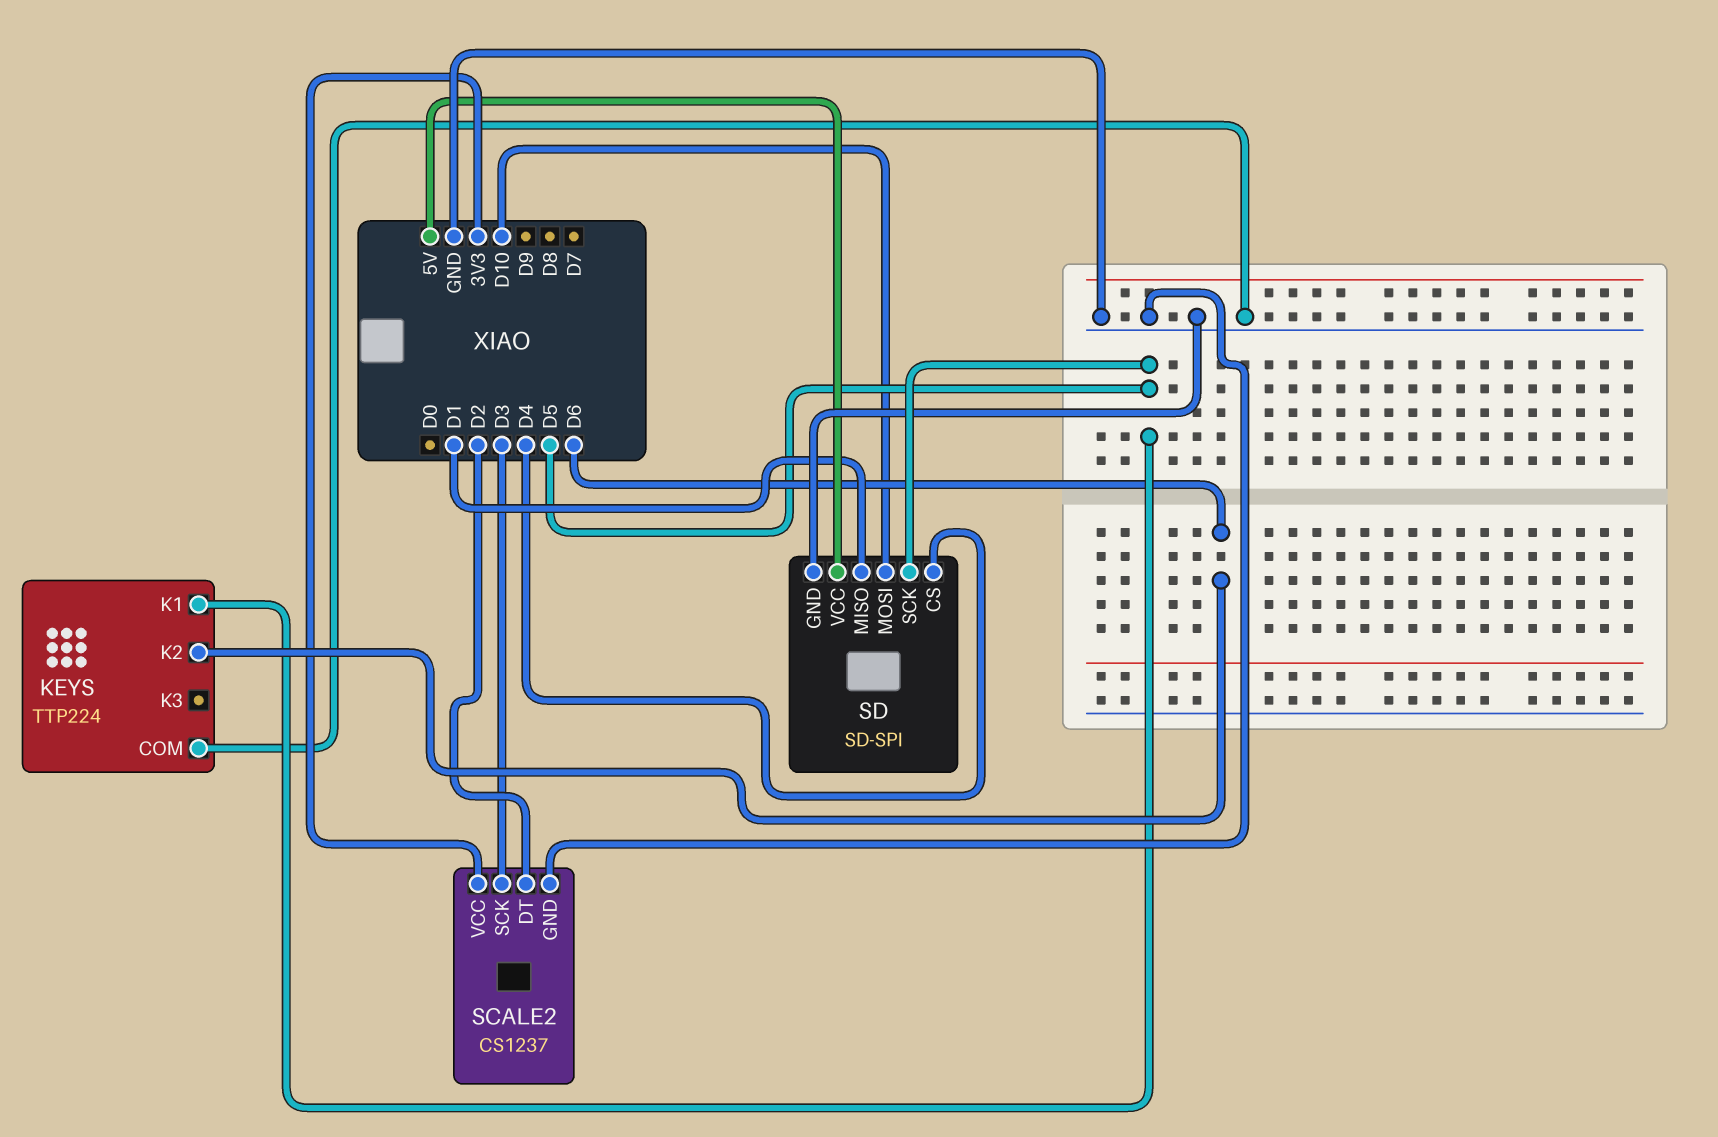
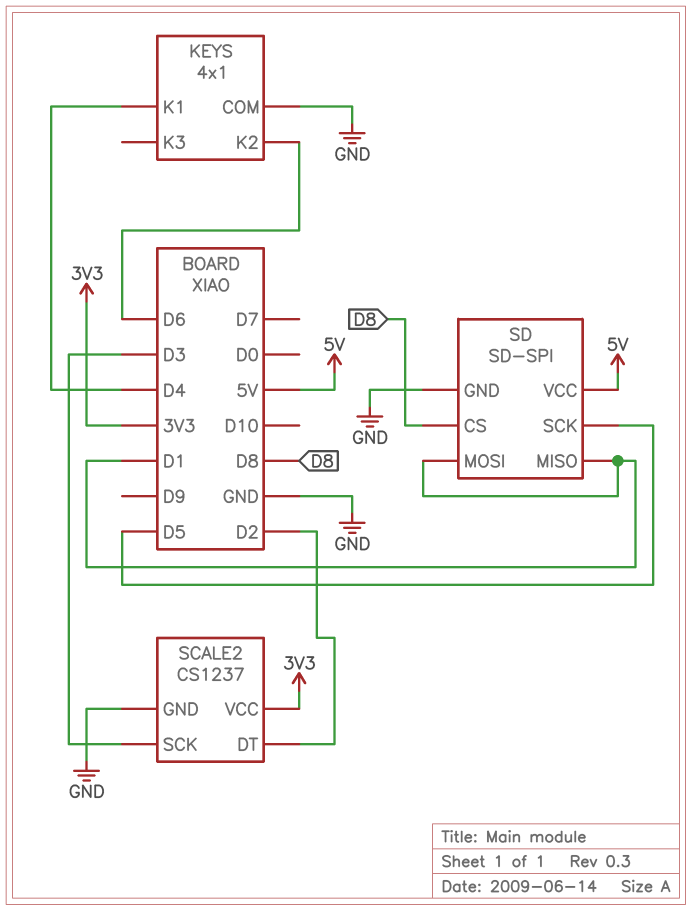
KEYS: TTP224 -> 4x1
KEYS pin K1: D5 -> D4
SD pin CS: D4 -> D8
SD pin MOSI: D10 -> D1

